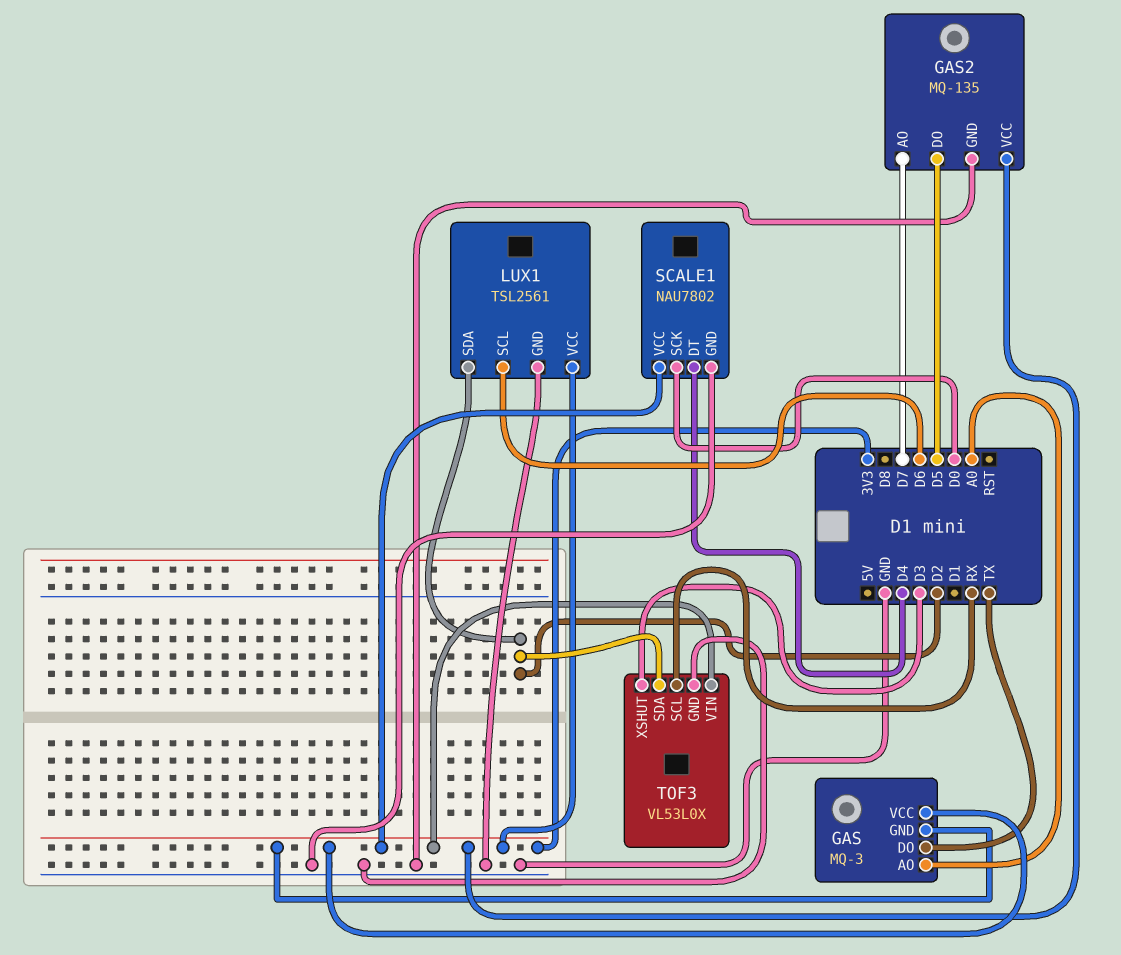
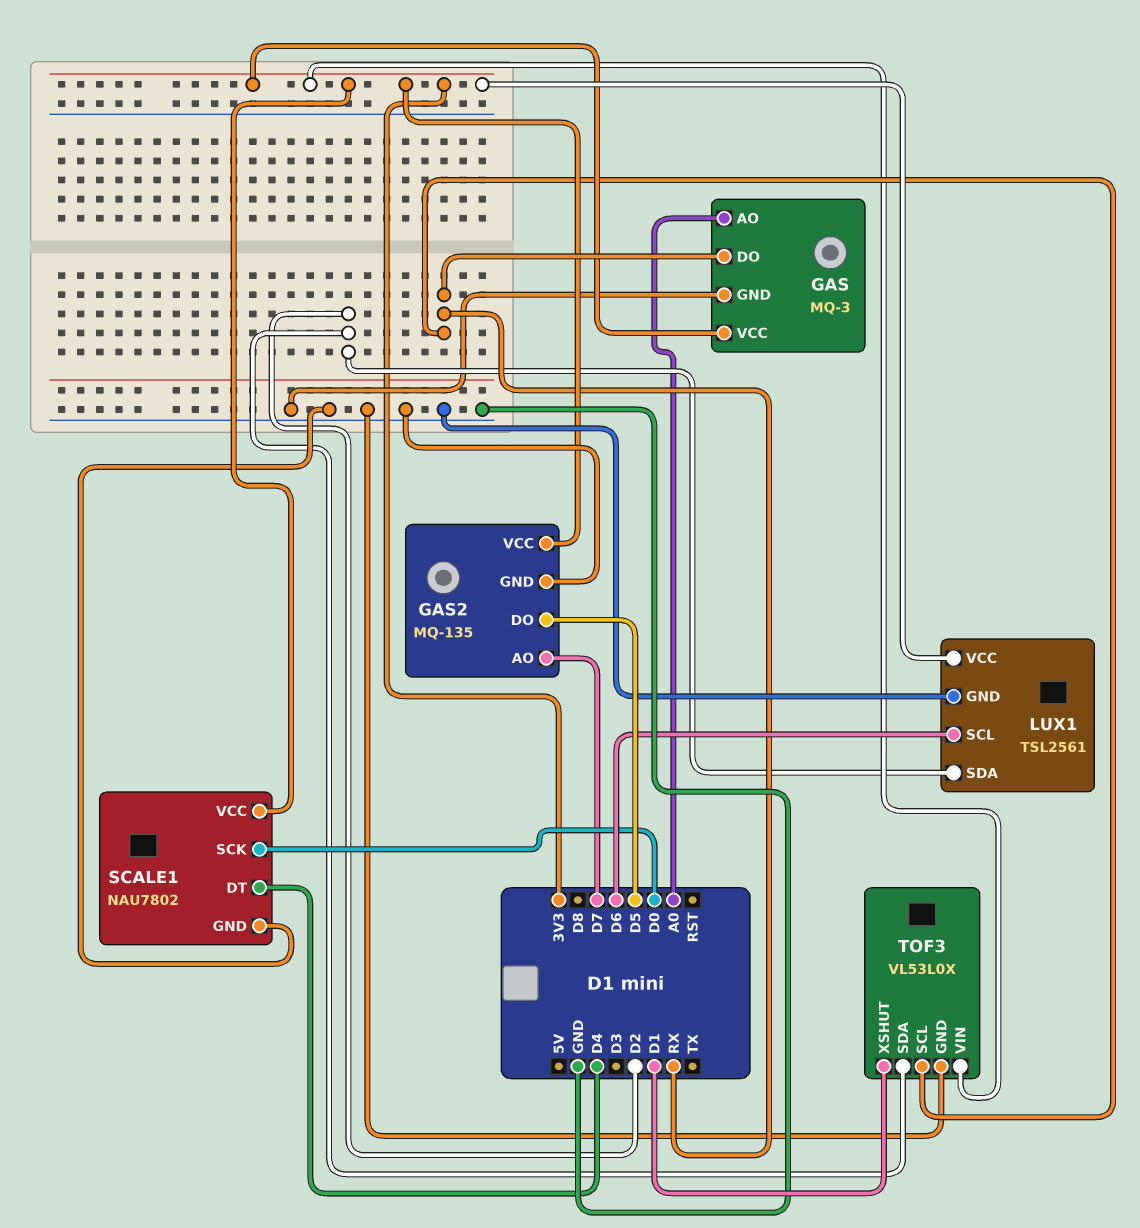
GAS pin DO: TX -> RX
GAS pin GND: 3V3 -> GND
TOF3 pin XSHUT: D3 -> D1

